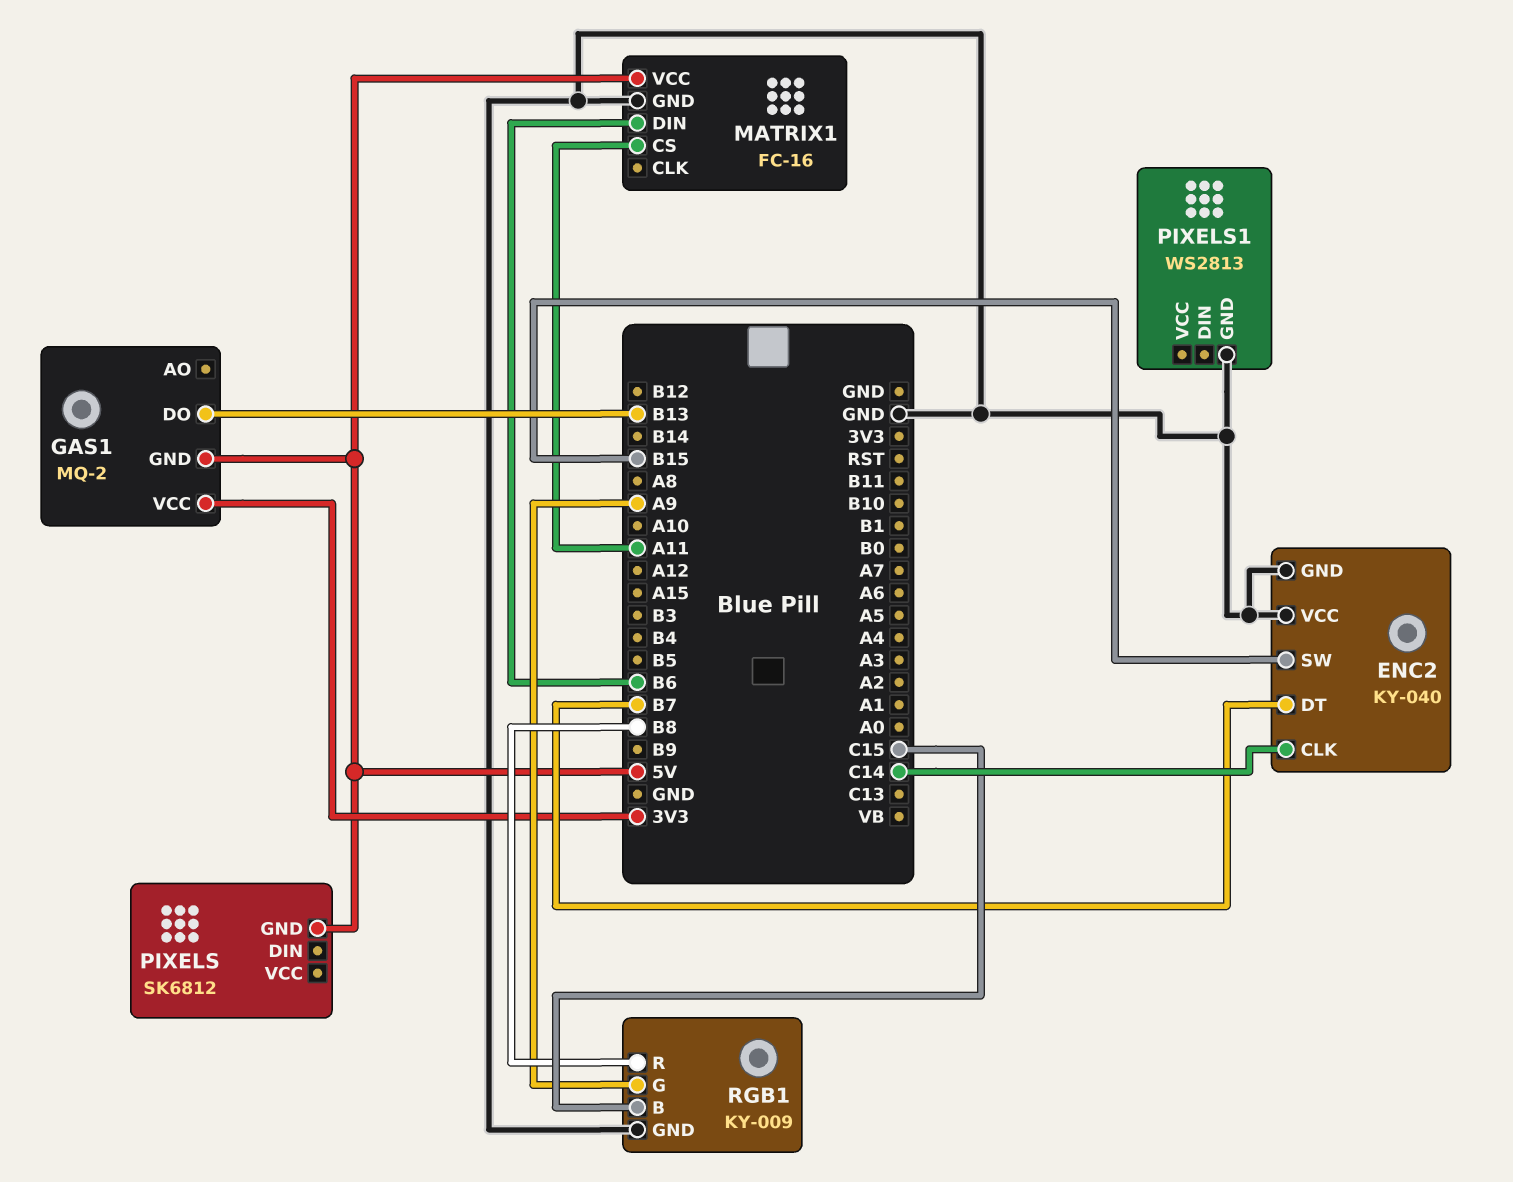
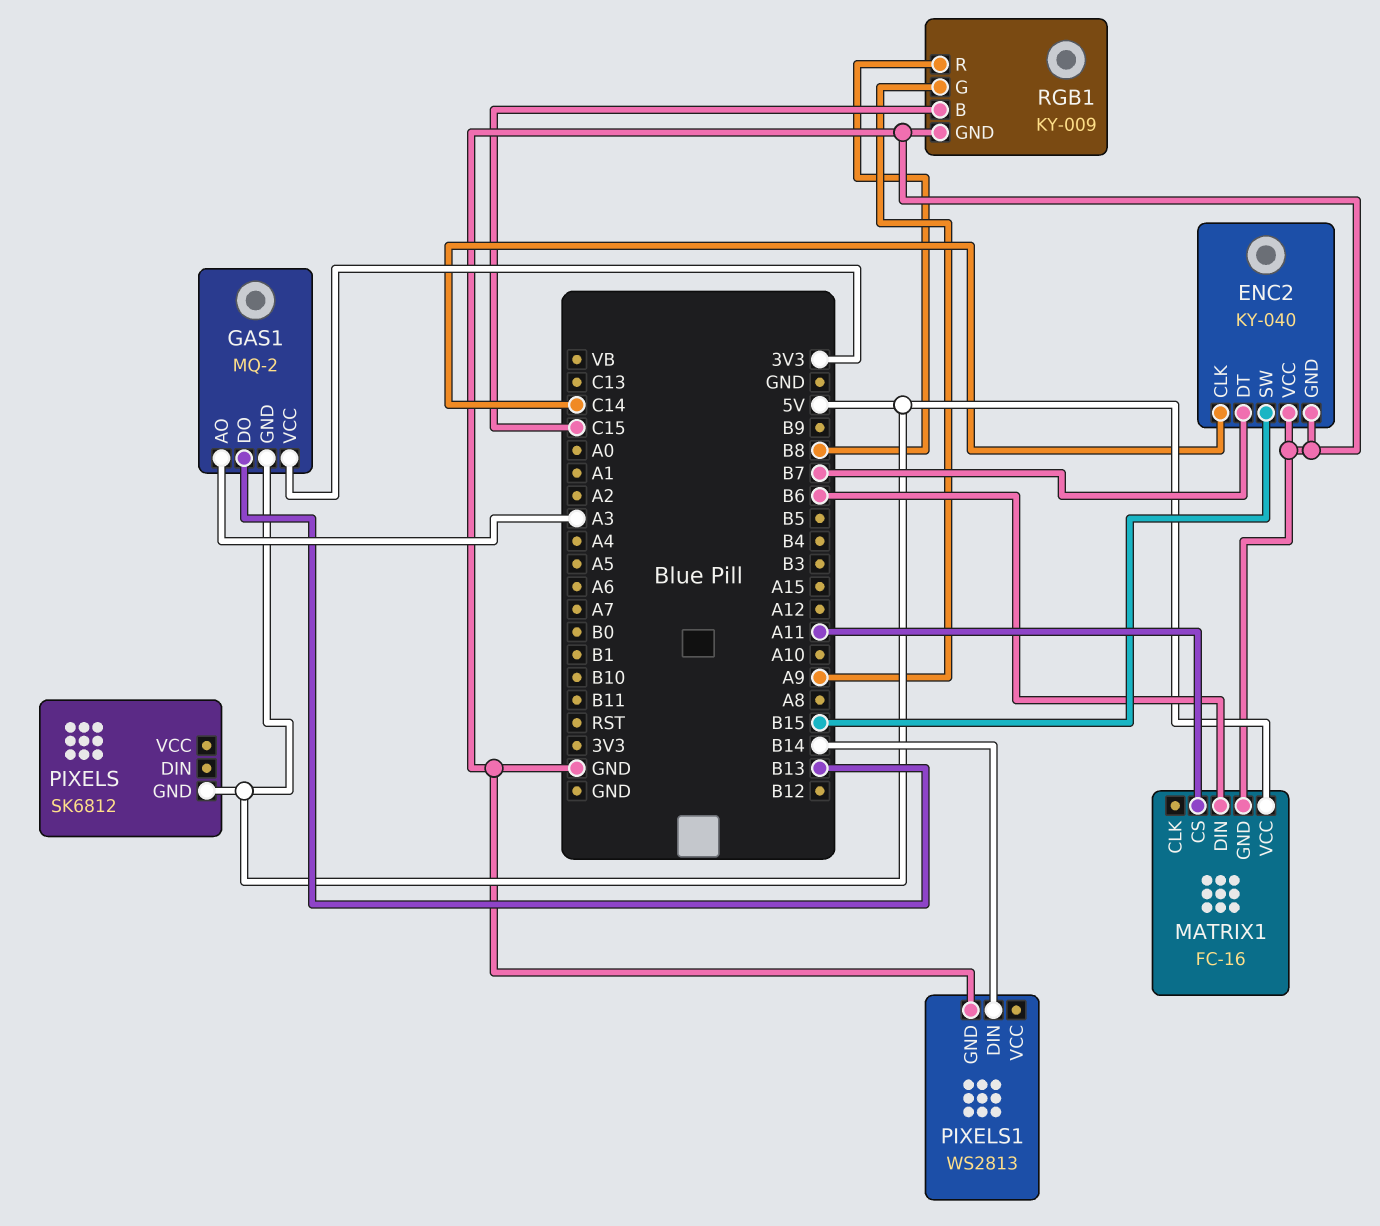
GAS1 pin AO: none -> A3
PIXELS1 pin DIN: none -> B14

